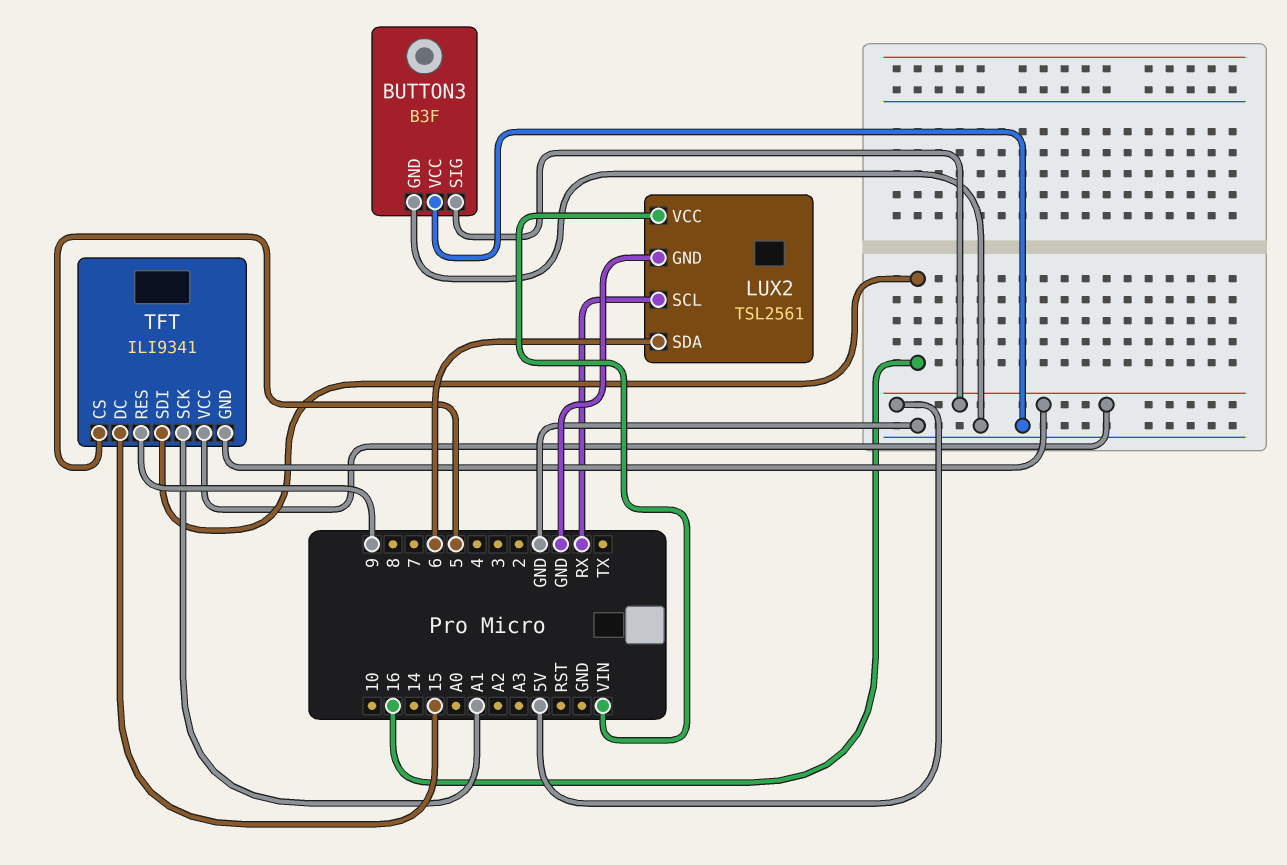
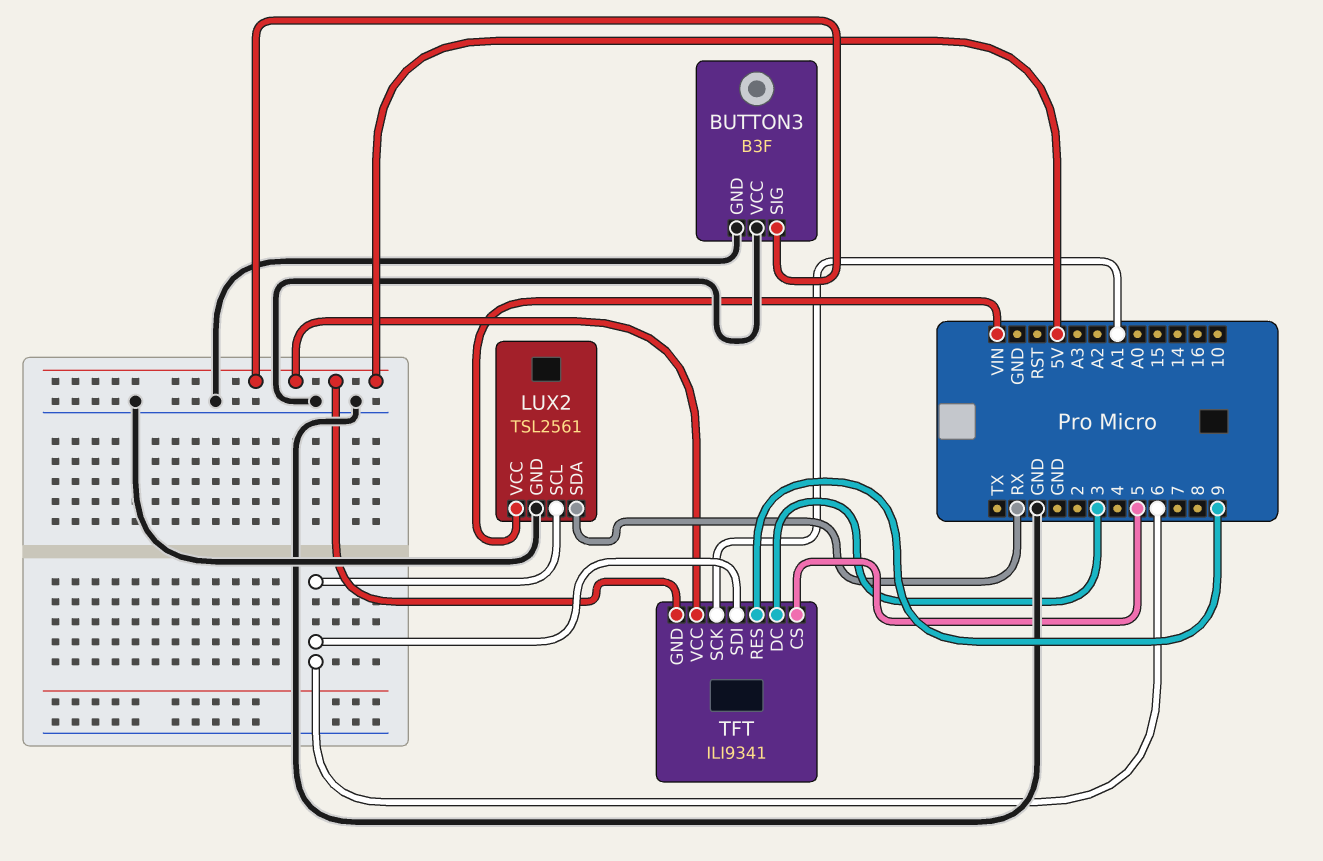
LUX2 pin SCL: RX -> 6
LUX2 pin SDA: 6 -> RX
TFT pin DC: 15 -> 3
TFT pin SDI: 16 -> 6

